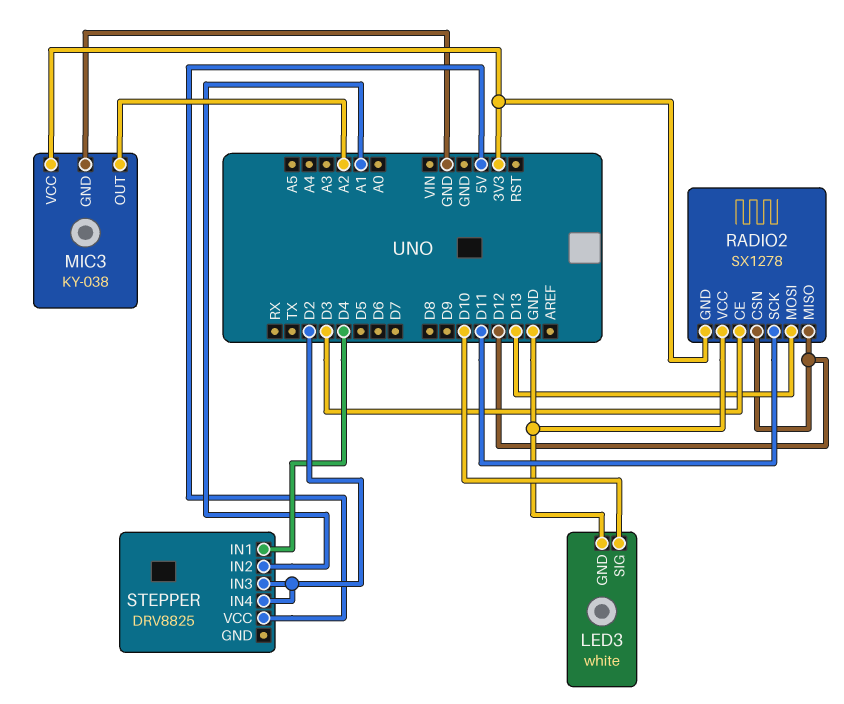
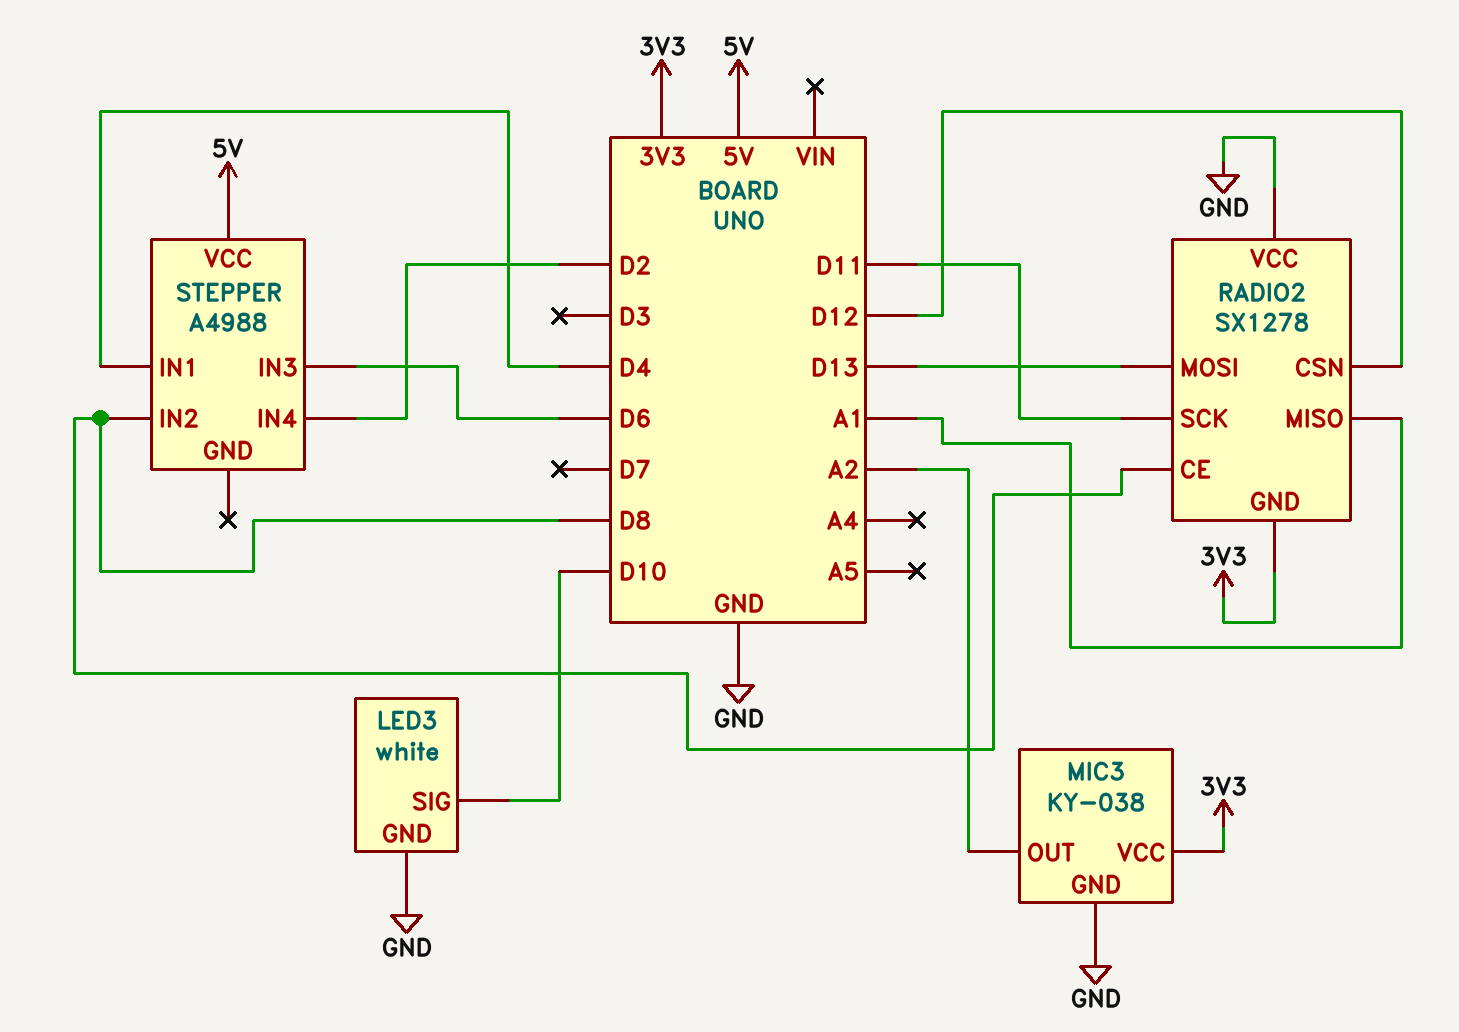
RADIO2 pin CE: D3 -> D8
RADIO2 pin MISO: D12 -> A1
STEPPER: DRV8825 -> A4988
STEPPER pin IN2: A1 -> D8
STEPPER pin IN3: D2 -> D6

